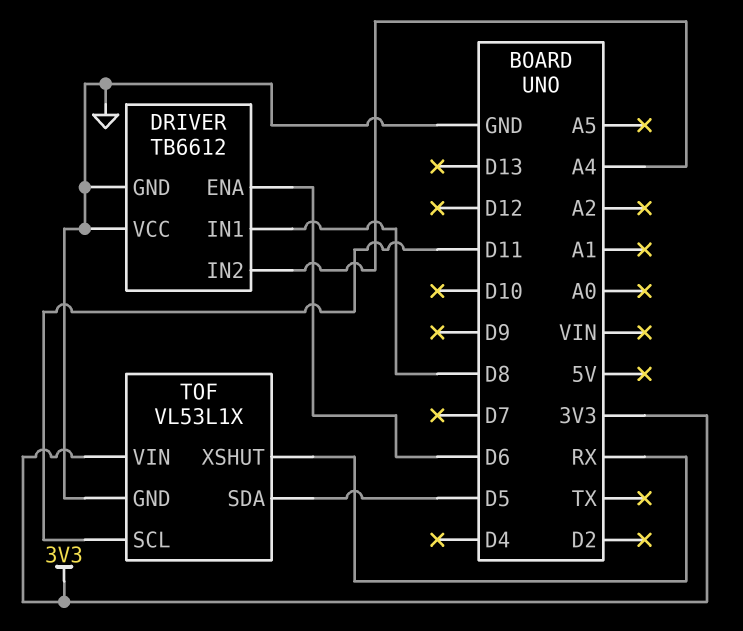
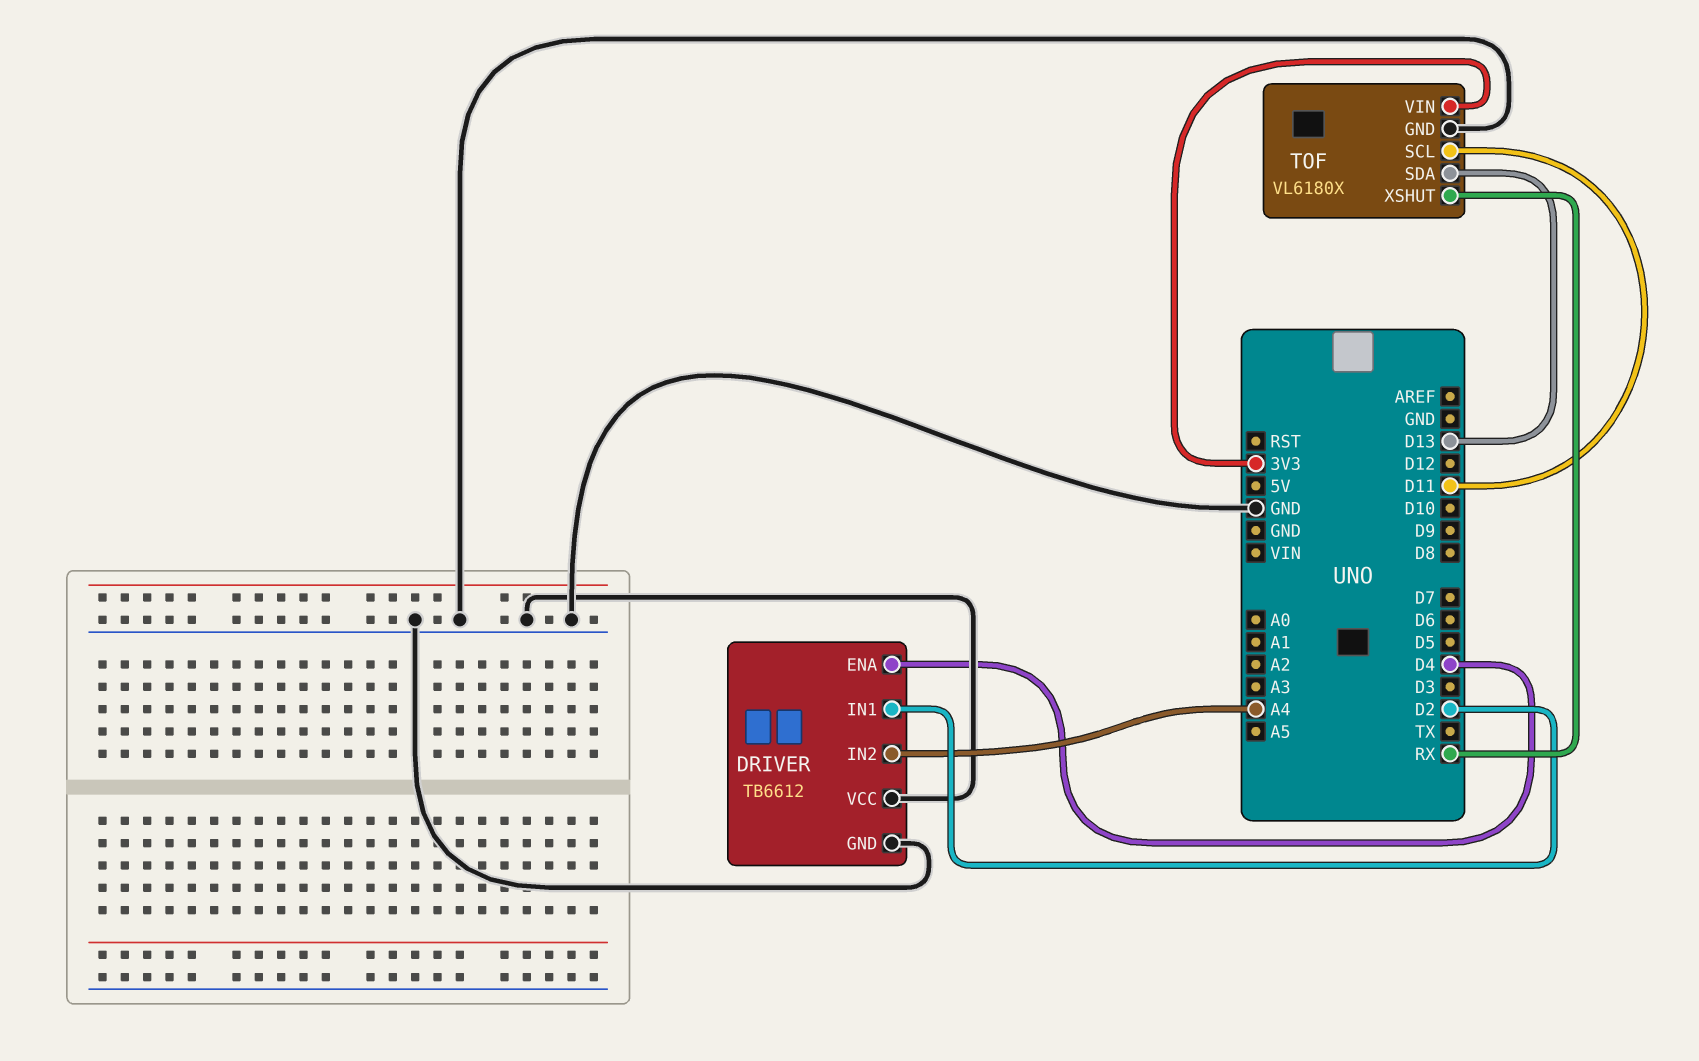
DRIVER pin ENA: D6 -> D4
DRIVER pin IN1: D8 -> D2
TOF: VL53L1X -> VL6180X
TOF pin SDA: D5 -> D13

